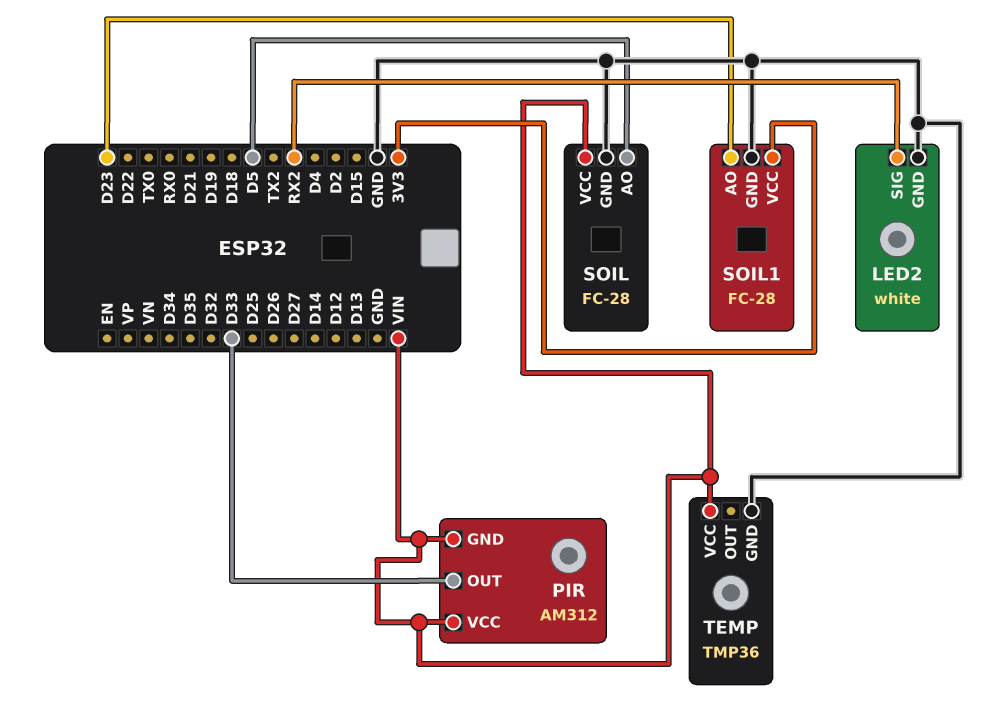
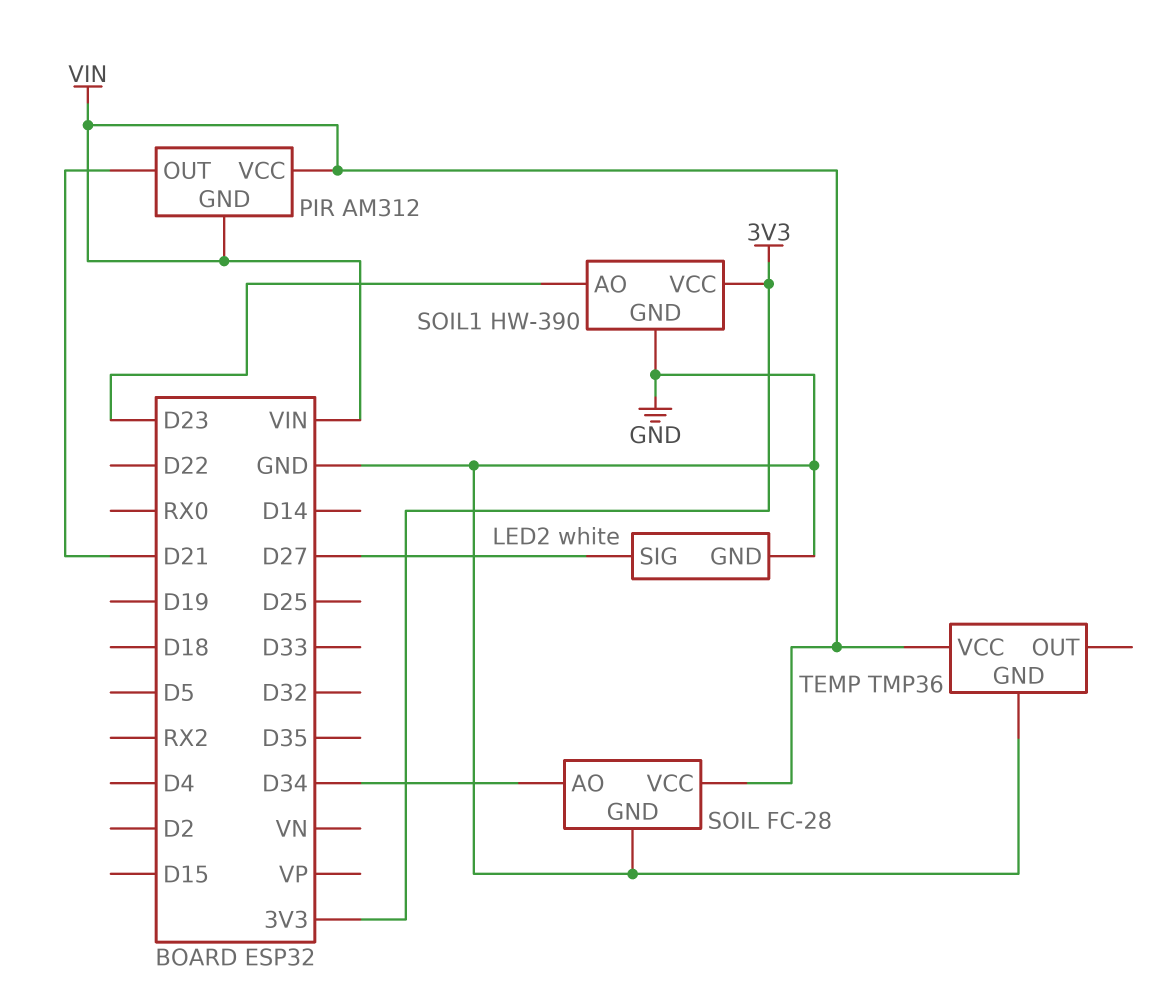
LED2 pin SIG: RX2 -> D27
PIR pin OUT: D33 -> D21
SOIL pin AO: D5 -> D34
SOIL1: FC-28 -> HW-390

